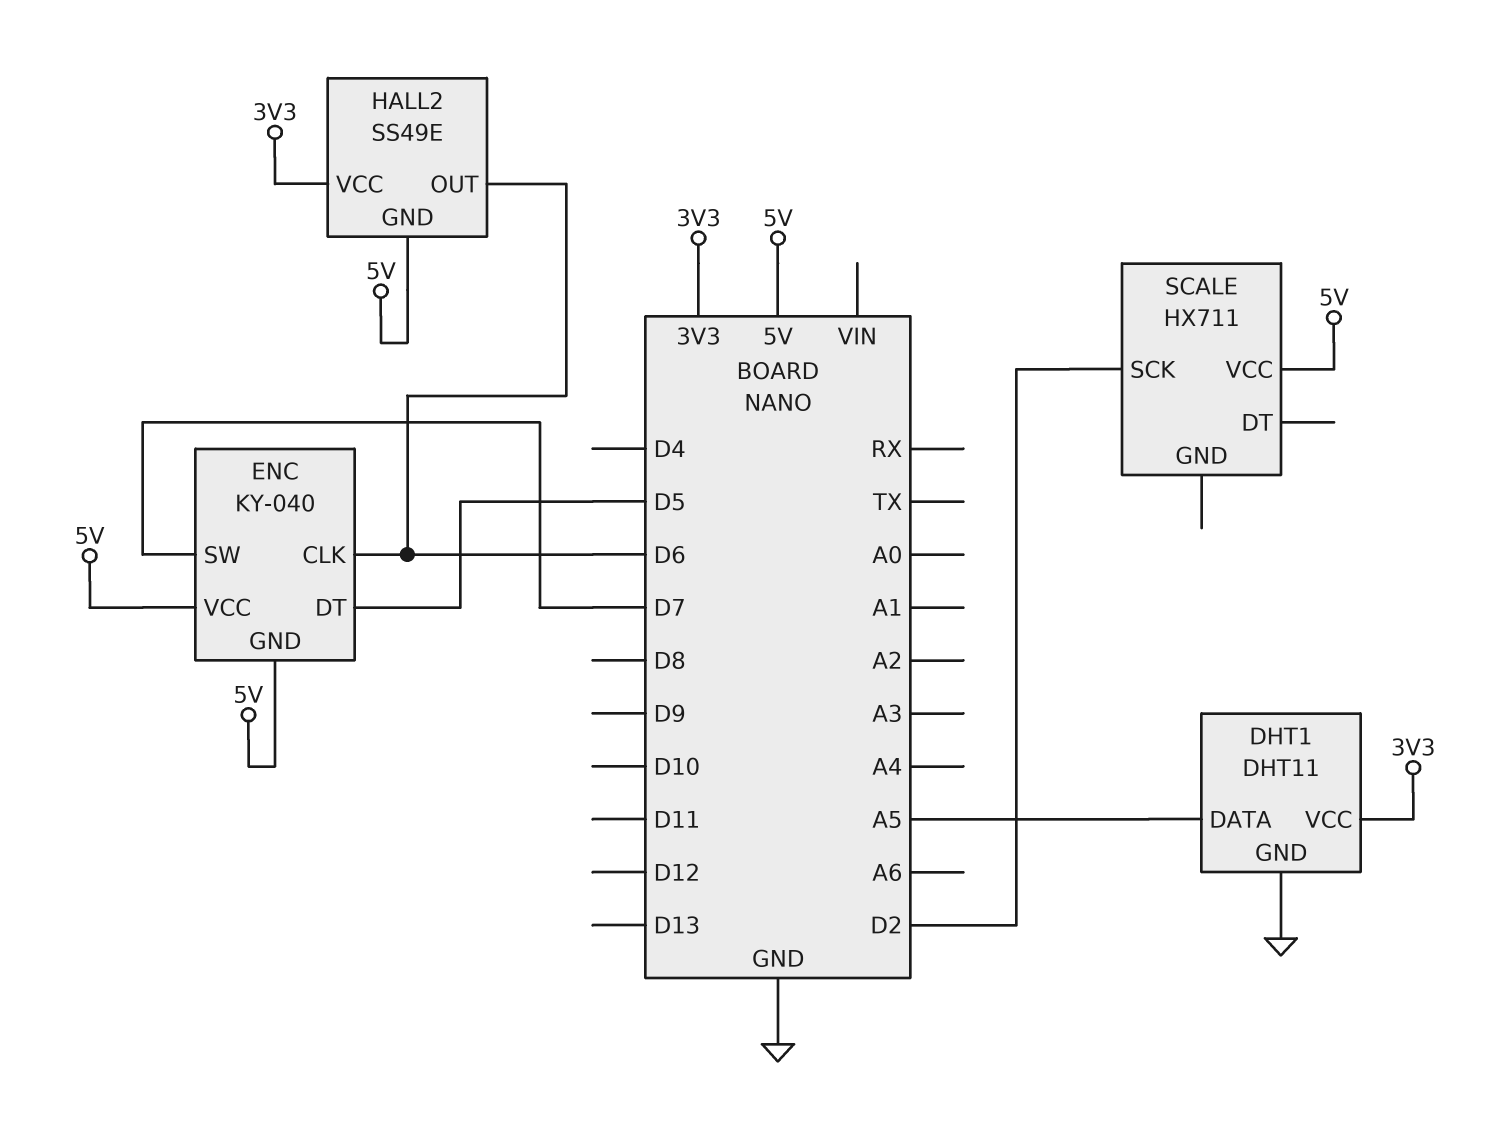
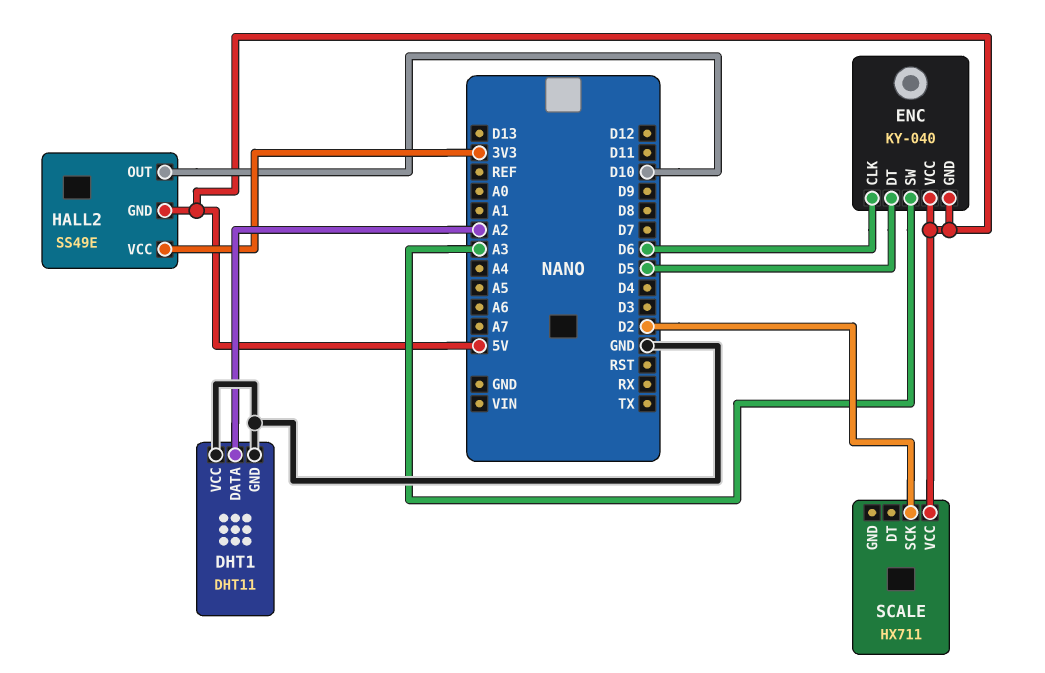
DHT1 pin DATA: A5 -> A2
DHT1 pin VCC: 3V3 -> GND
ENC pin SW: D7 -> A3
HALL2 pin OUT: D6 -> D10

